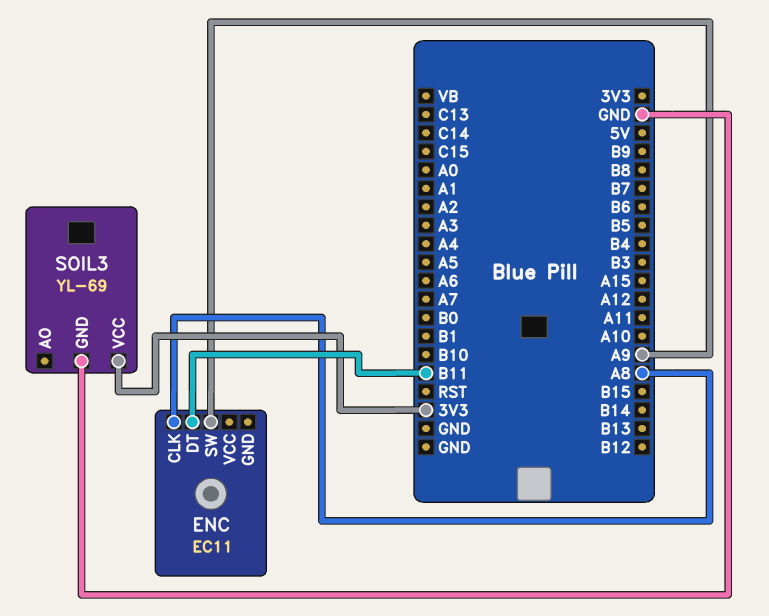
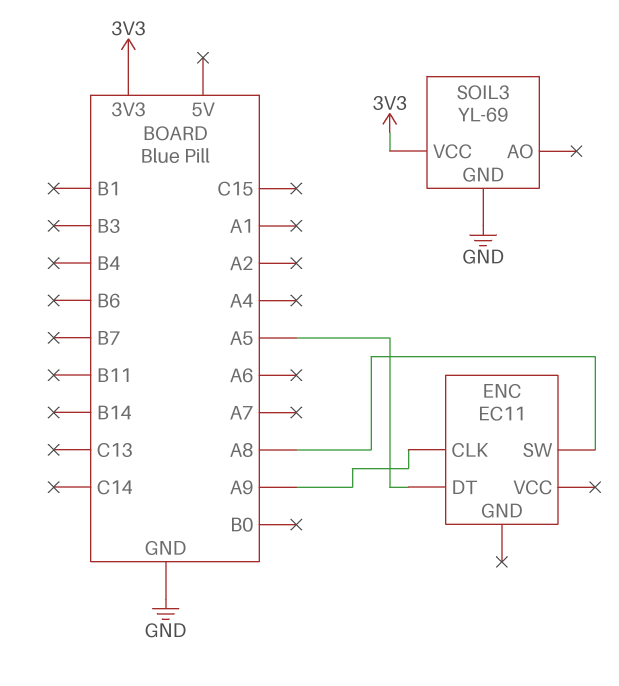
ENC pin CLK: A8 -> A9
ENC pin DT: B11 -> A5
ENC pin SW: A9 -> A8

